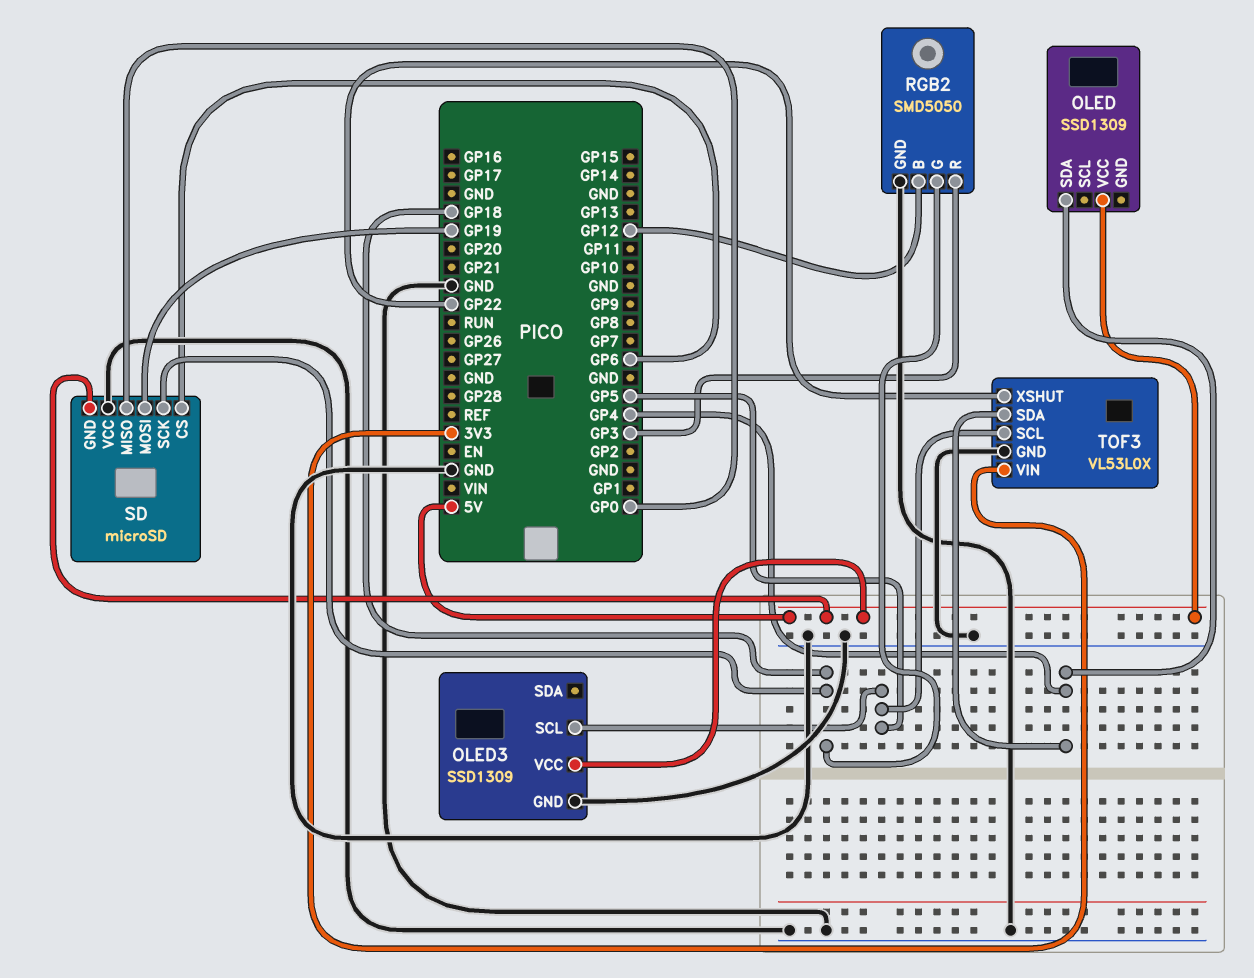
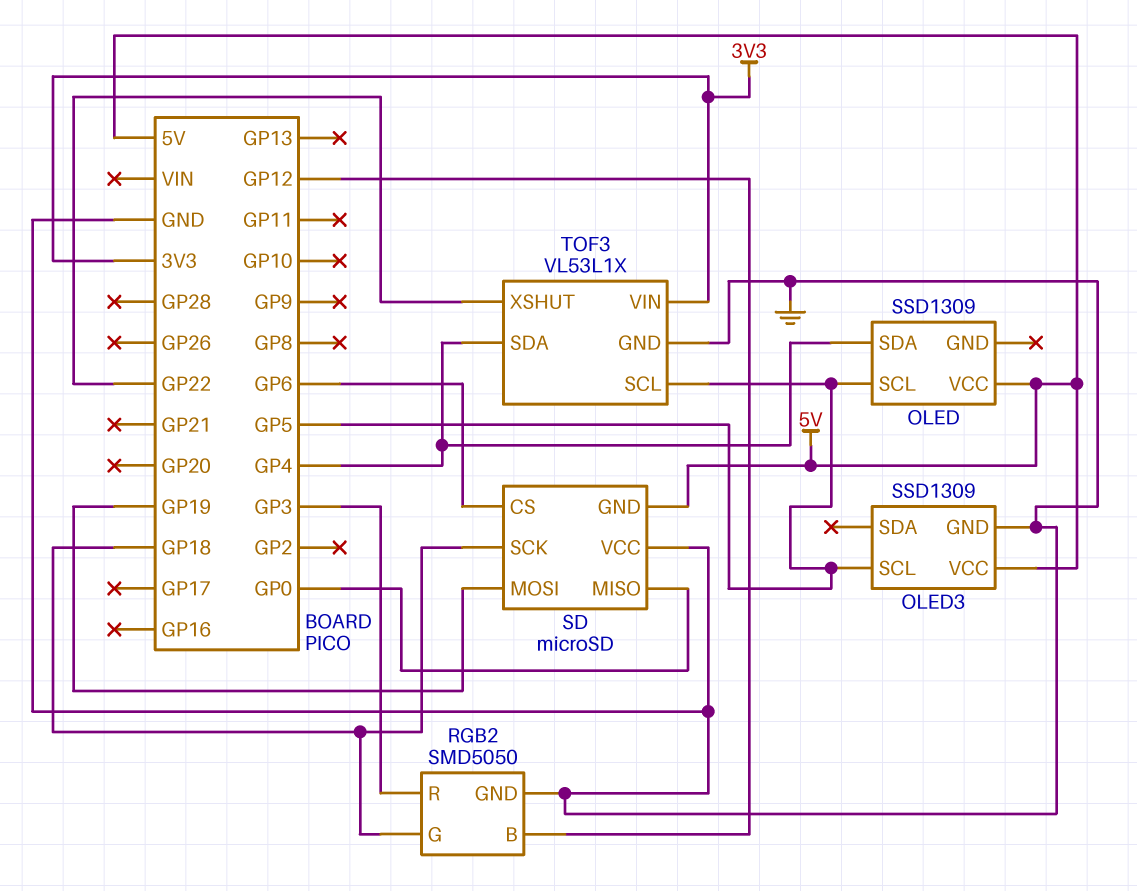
OLED pin SCL: none -> GP5
TOF3: VL53L0X -> VL53L1X

